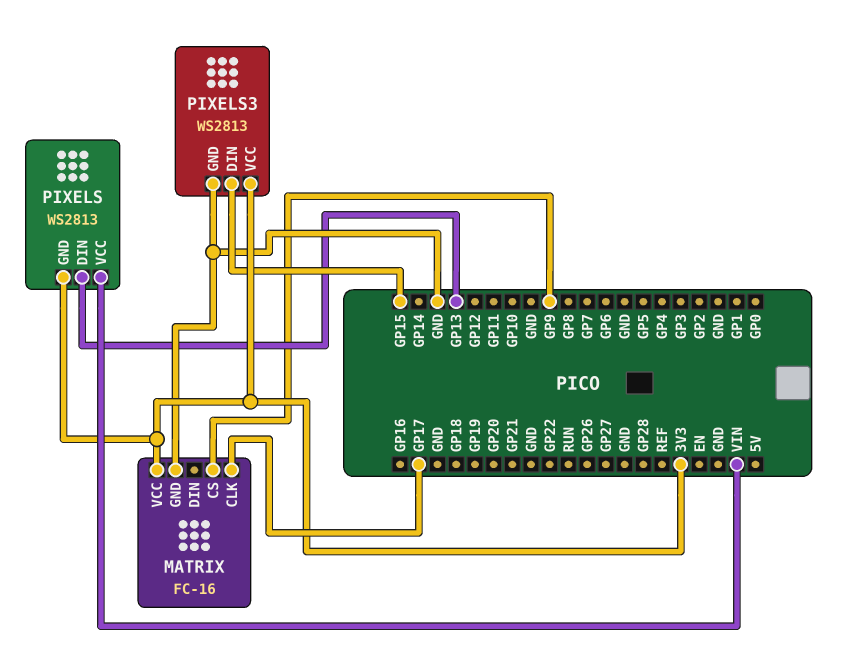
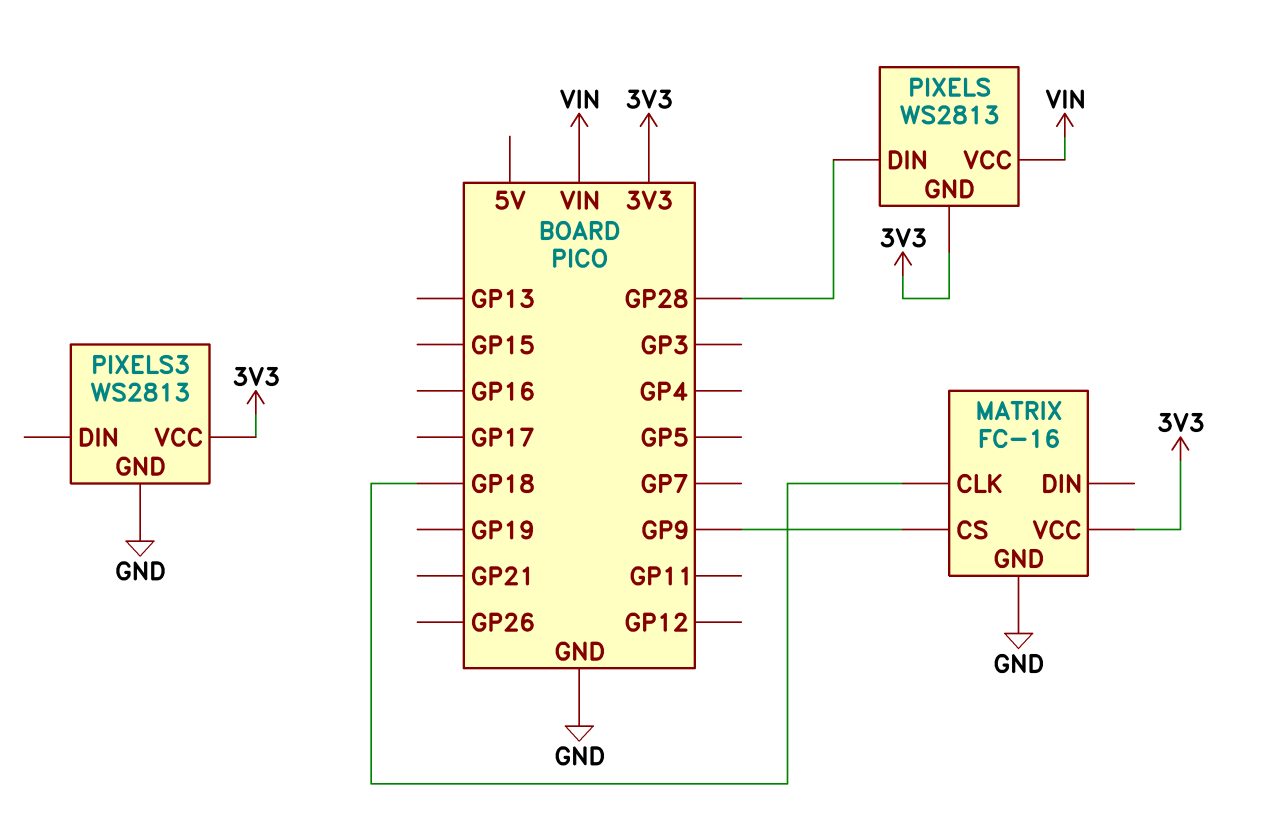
MATRIX pin CLK: GP17 -> GP18
PIXELS pin DIN: GP13 -> GP28
PIXELS3 pin DIN: GP15 -> none

